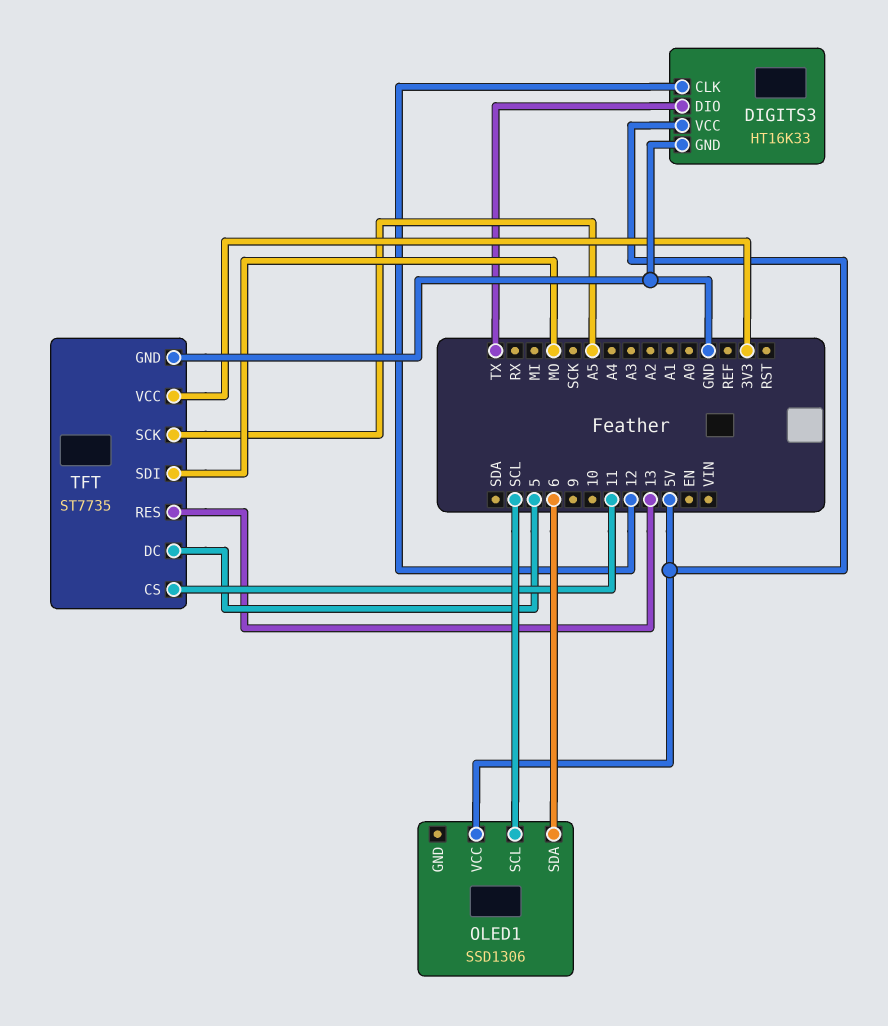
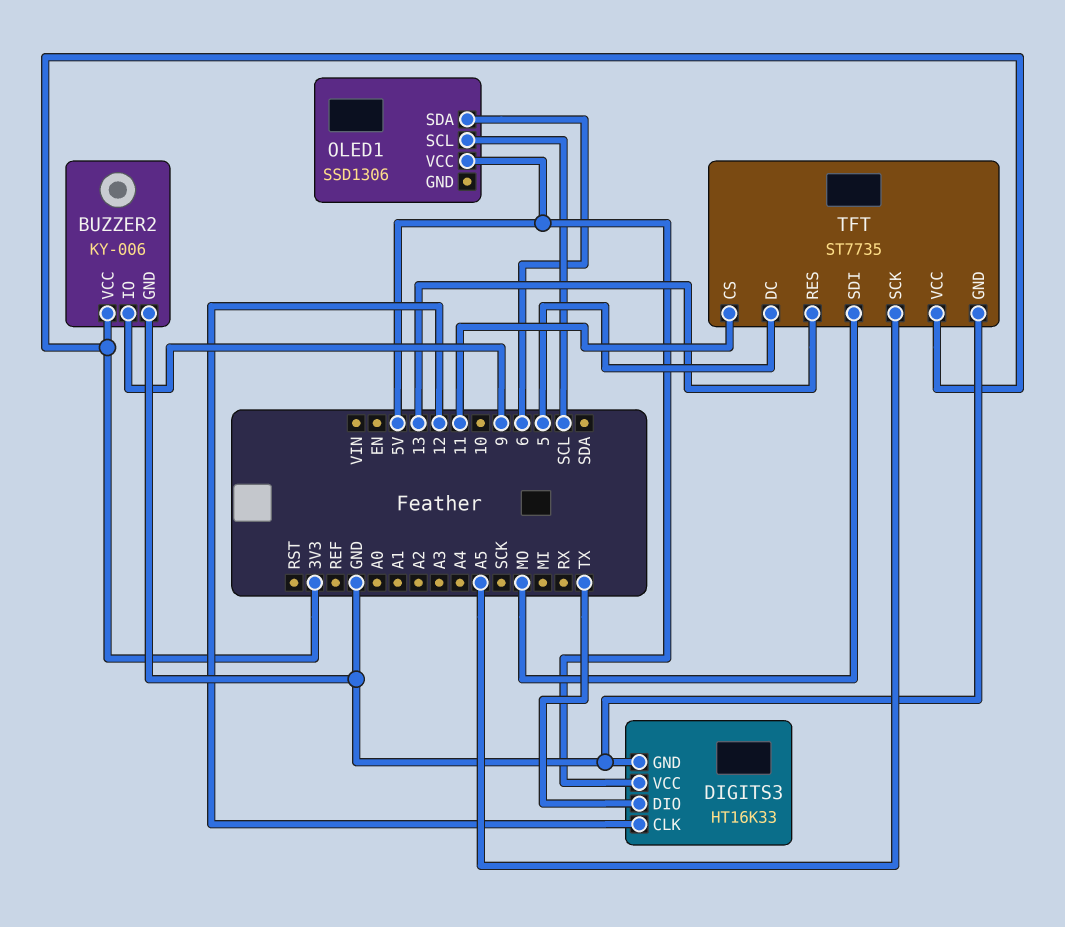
BUZZER2: none -> KY-006
BUZZER2 pin GND: none -> GND
BUZZER2 pin IO: none -> 9
BUZZER2 pin VCC: none -> 3V3

